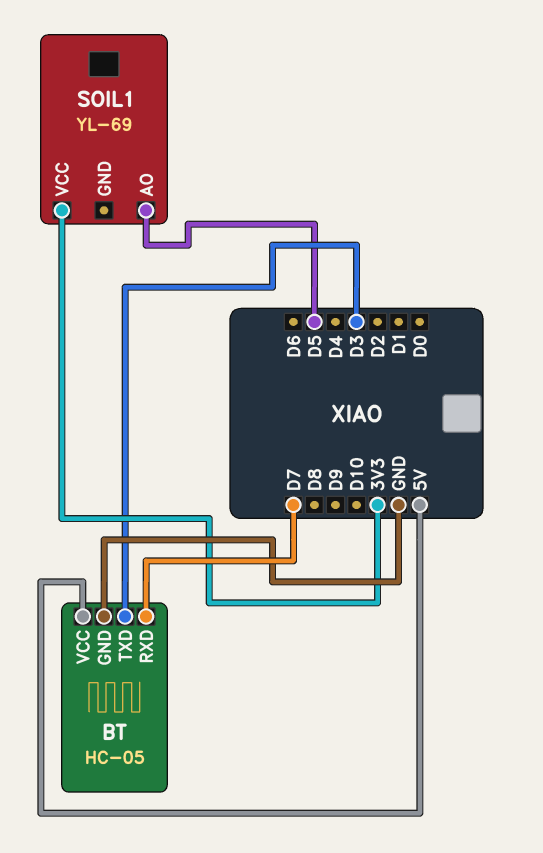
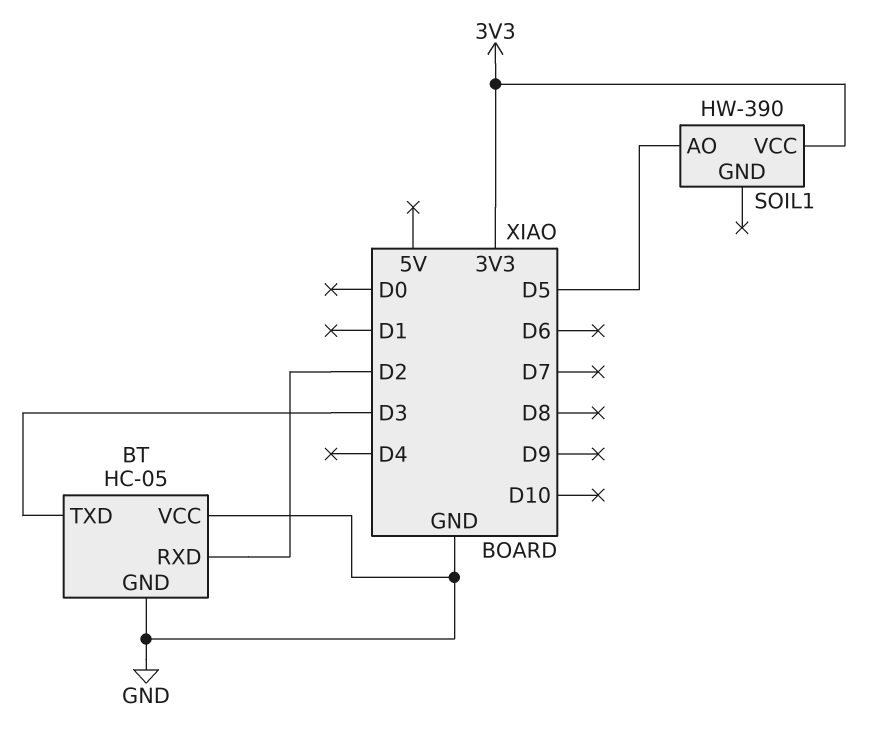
BT pin RXD: D7 -> D2
BT pin VCC: 5V -> GND
SOIL1: YL-69 -> HW-390

